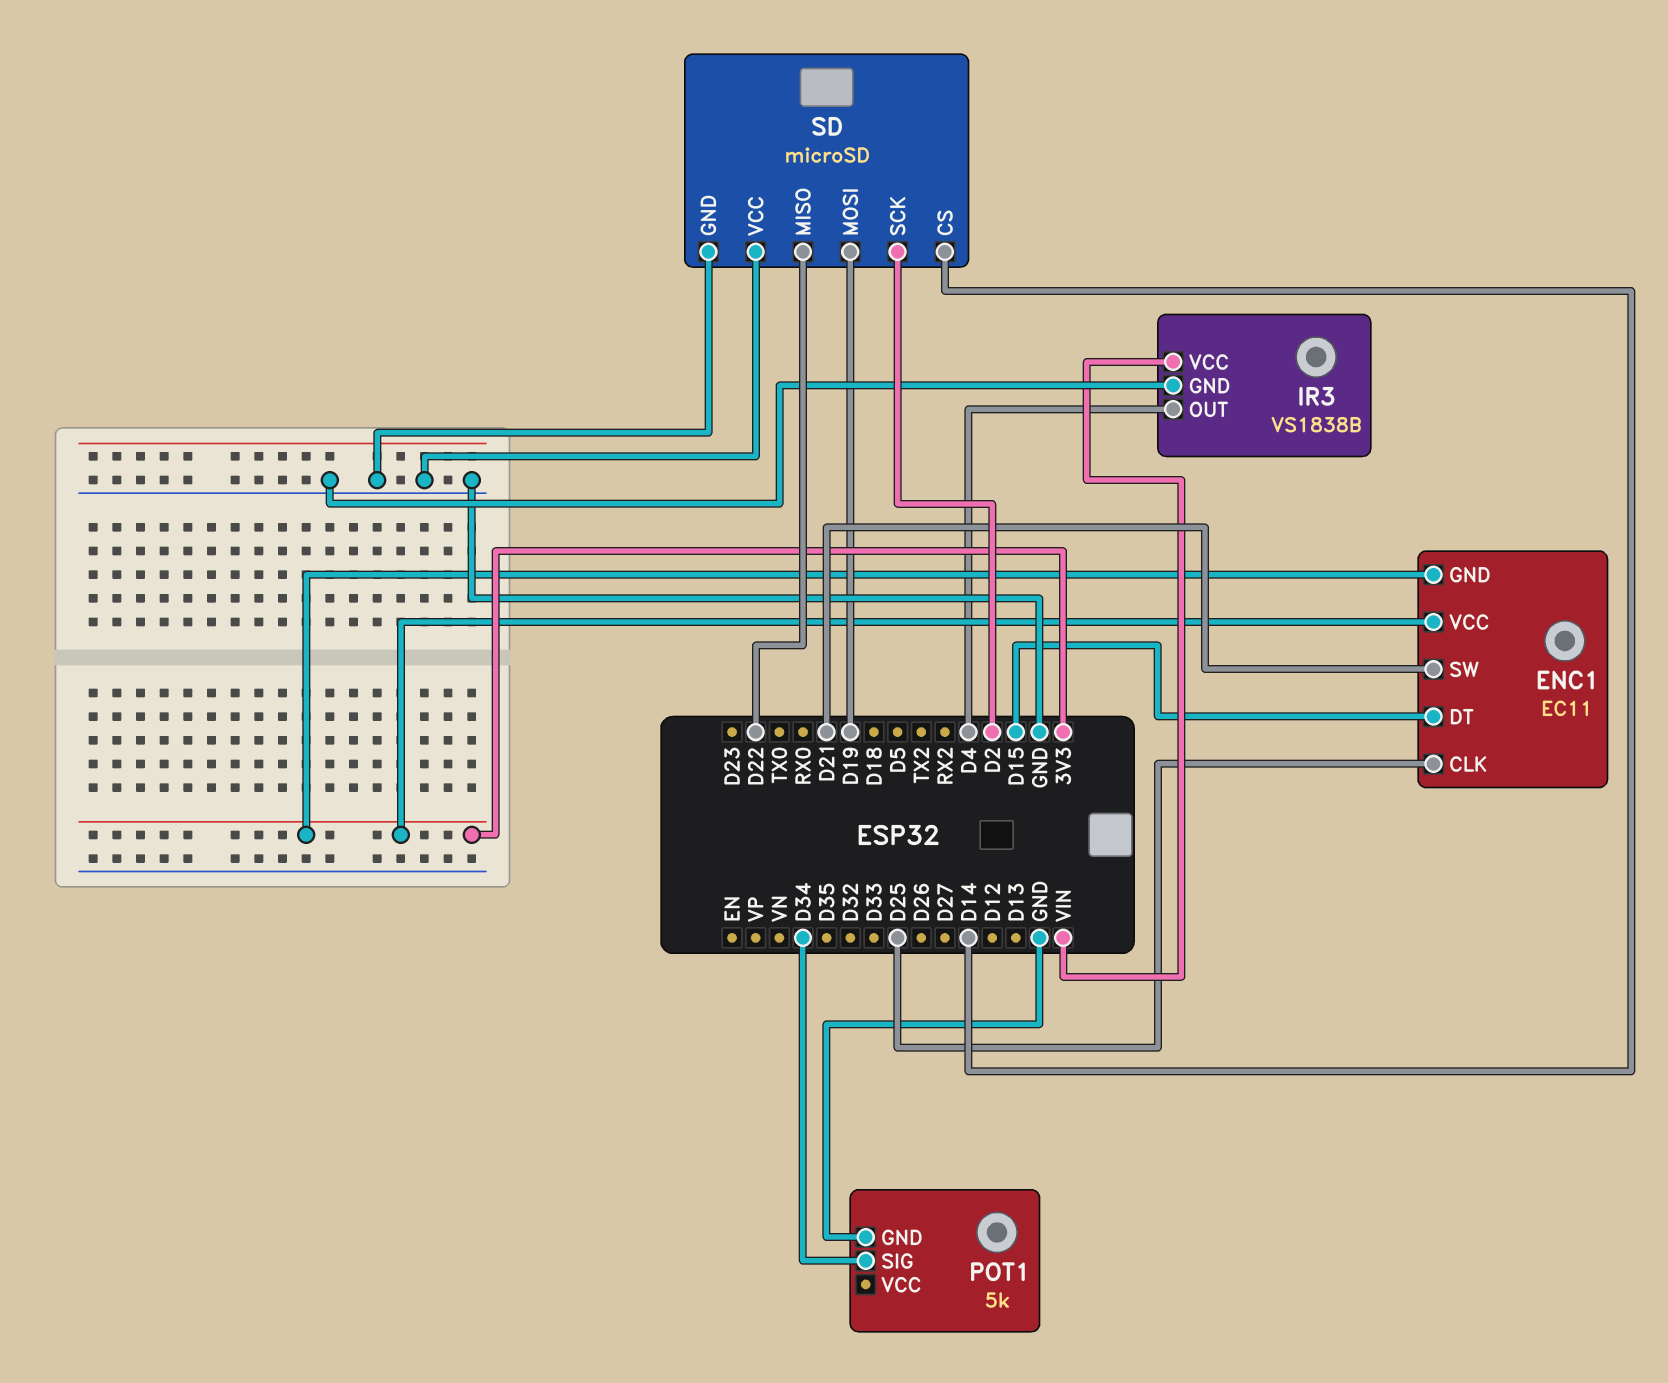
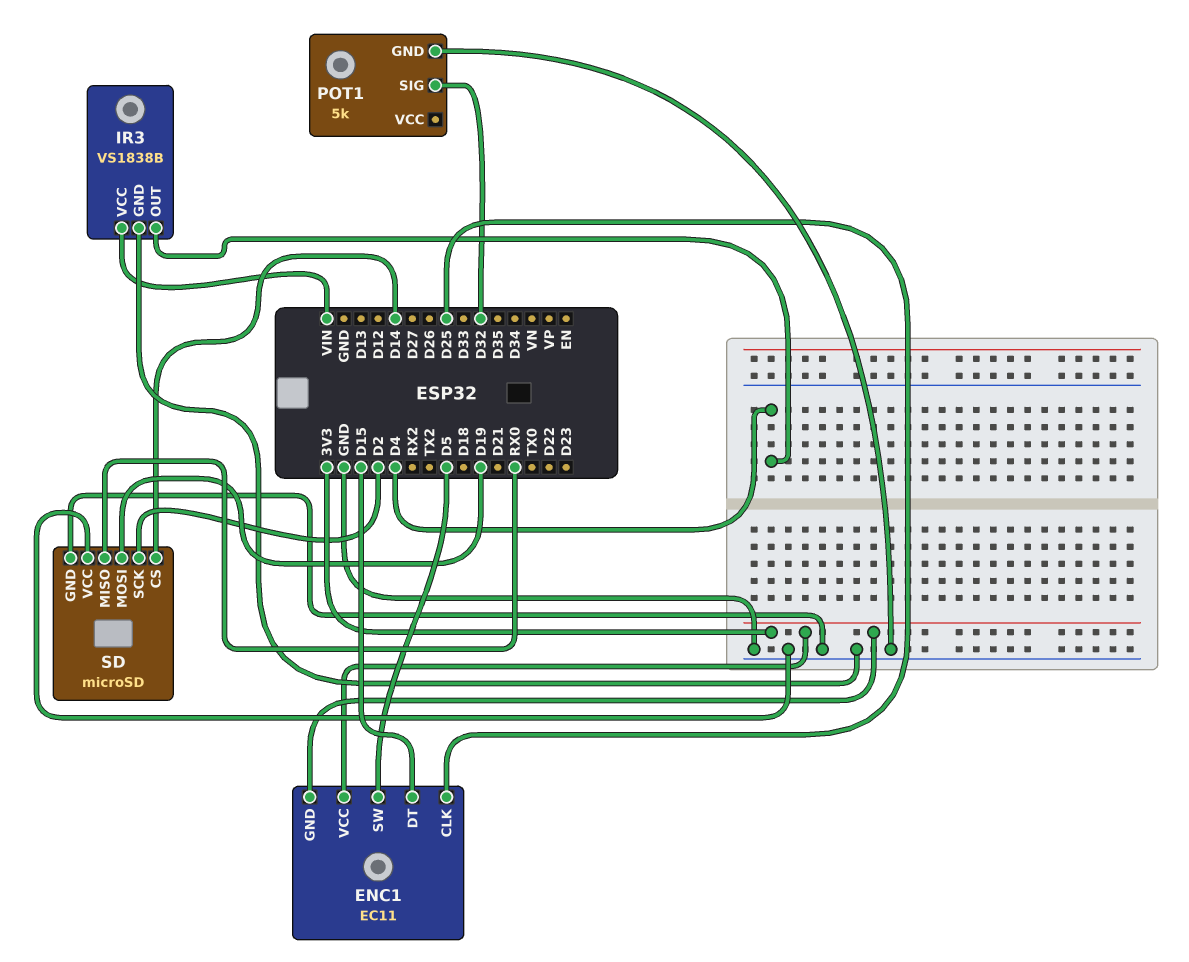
ENC1 pin SW: D21 -> D5
POT1 pin SIG: D34 -> D32
SD pin MISO: D22 -> RX0

